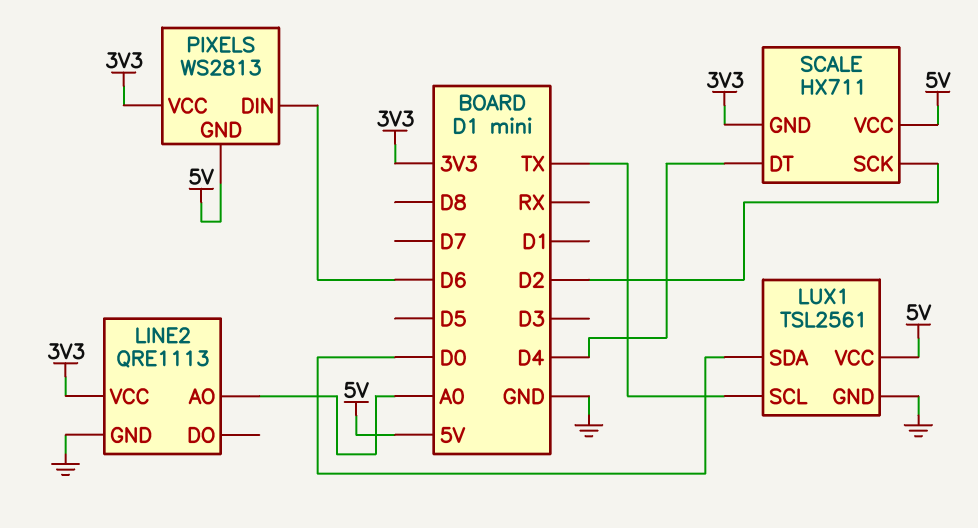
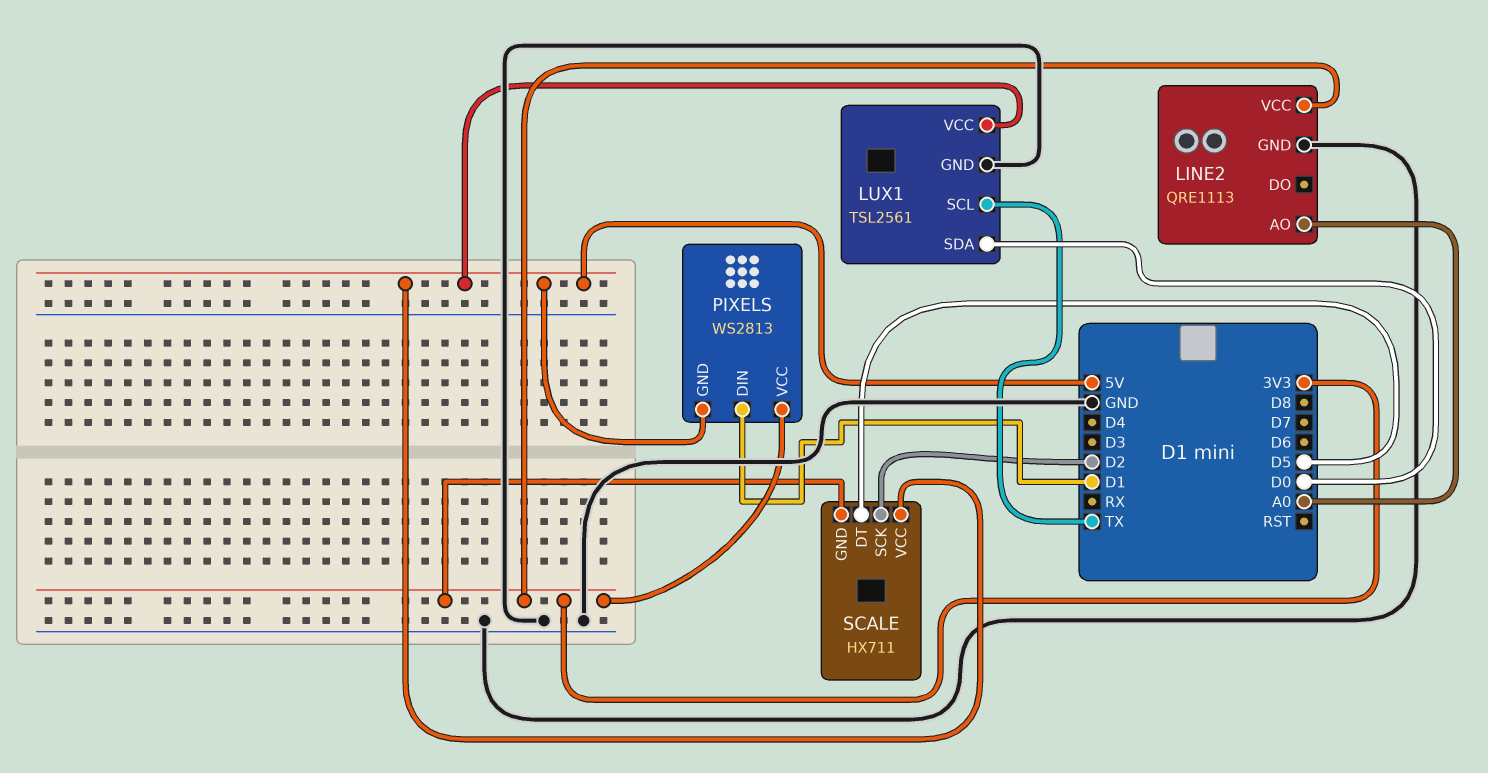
PIXELS pin DIN: D6 -> D1
SCALE pin DT: D4 -> D5

